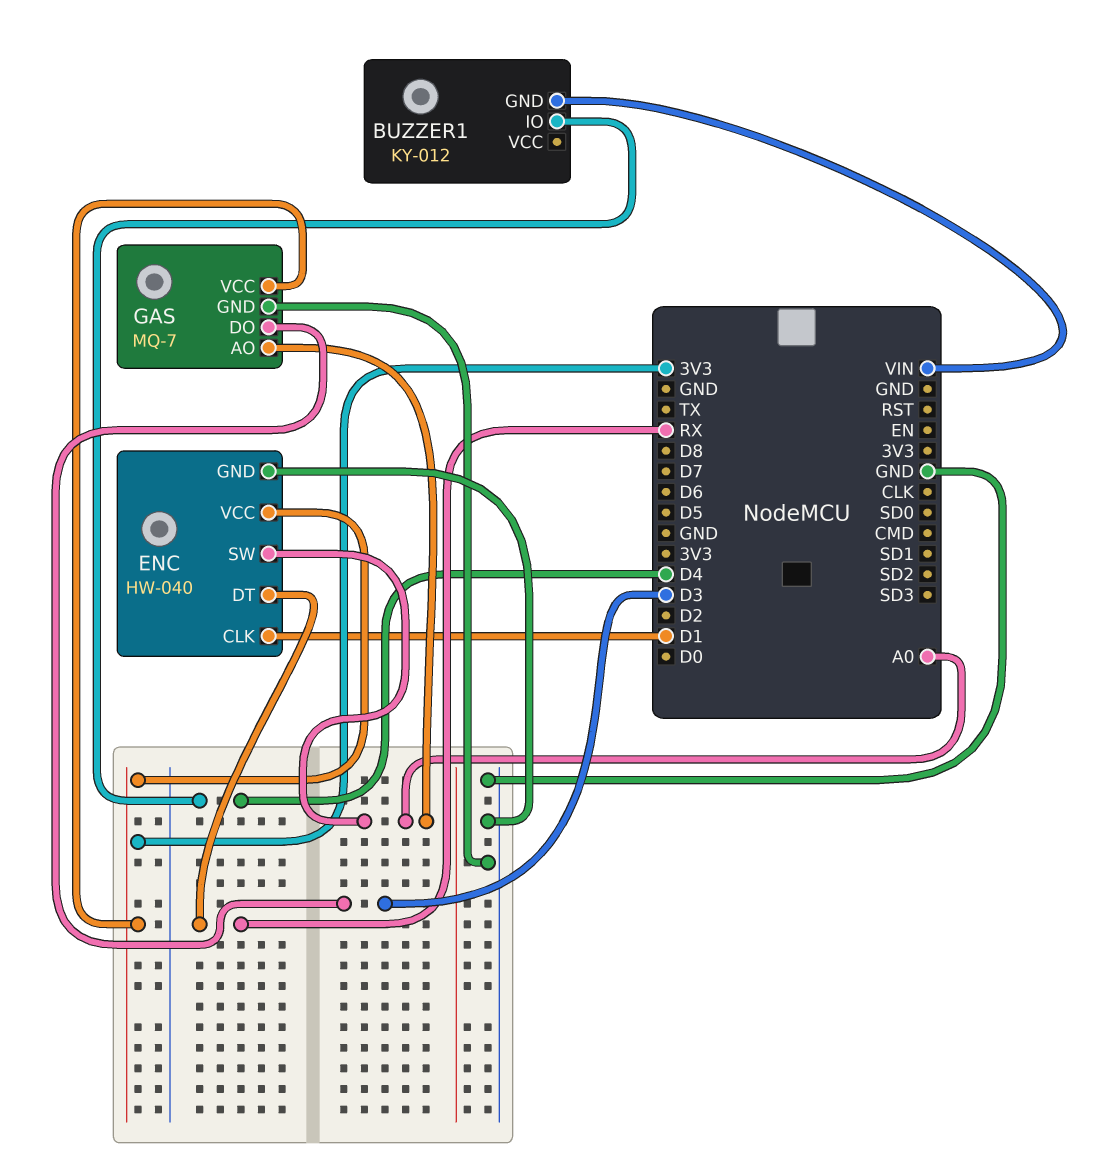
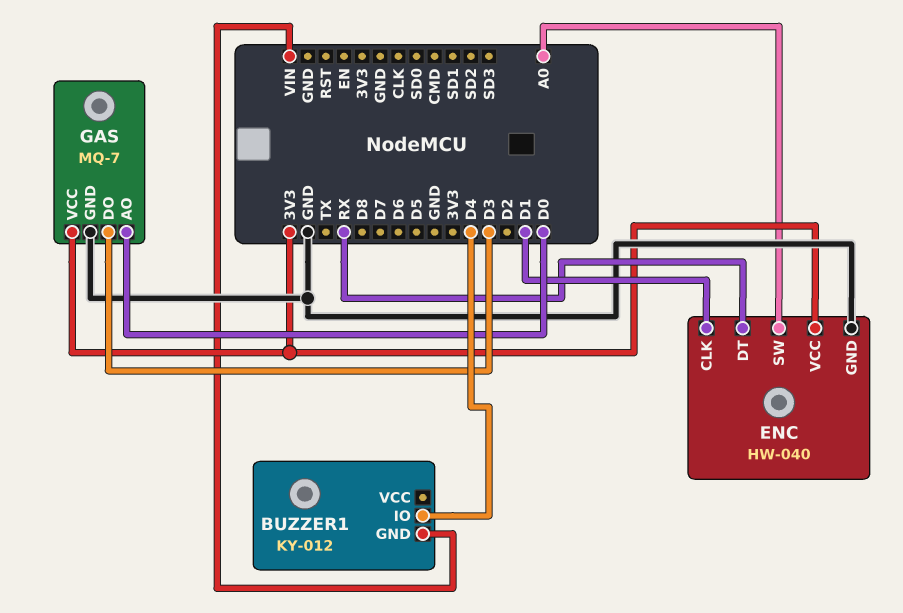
GAS pin AO: A0 -> D0

